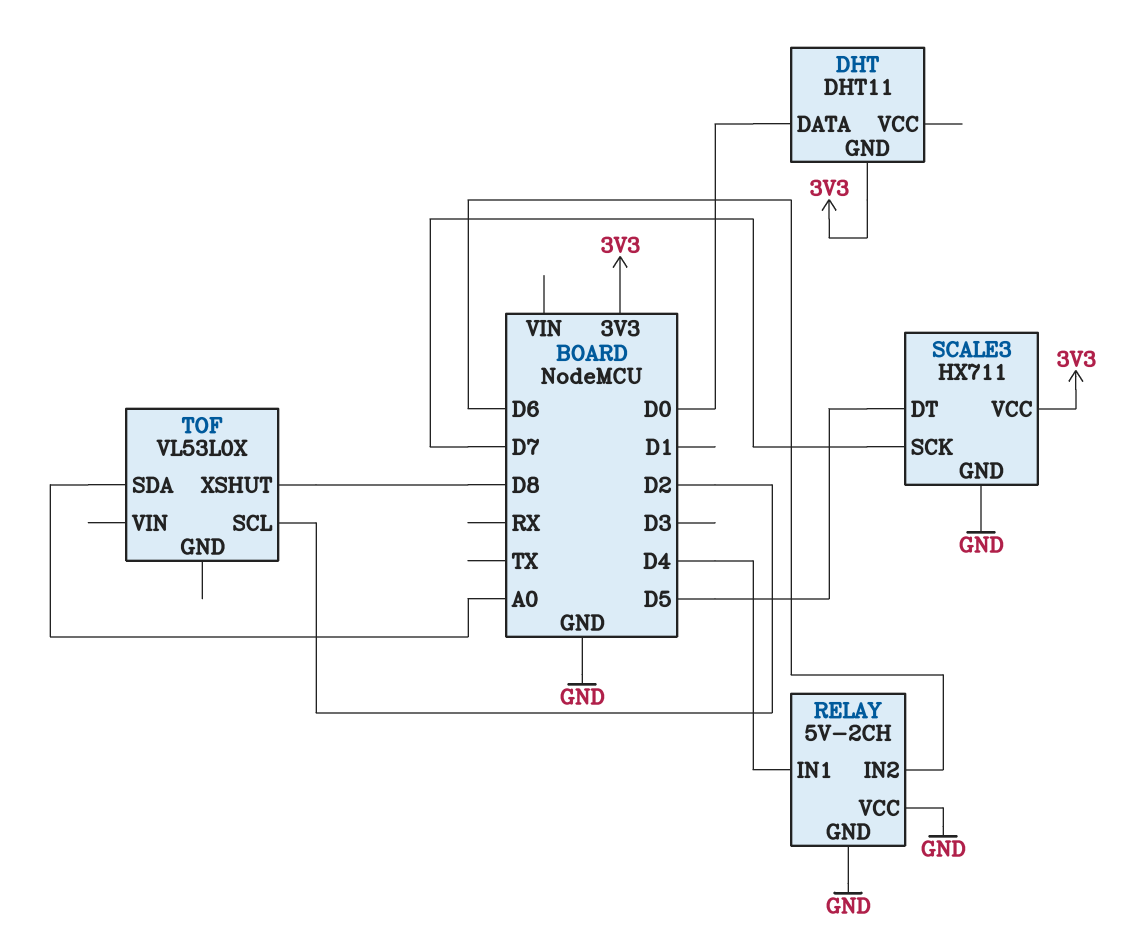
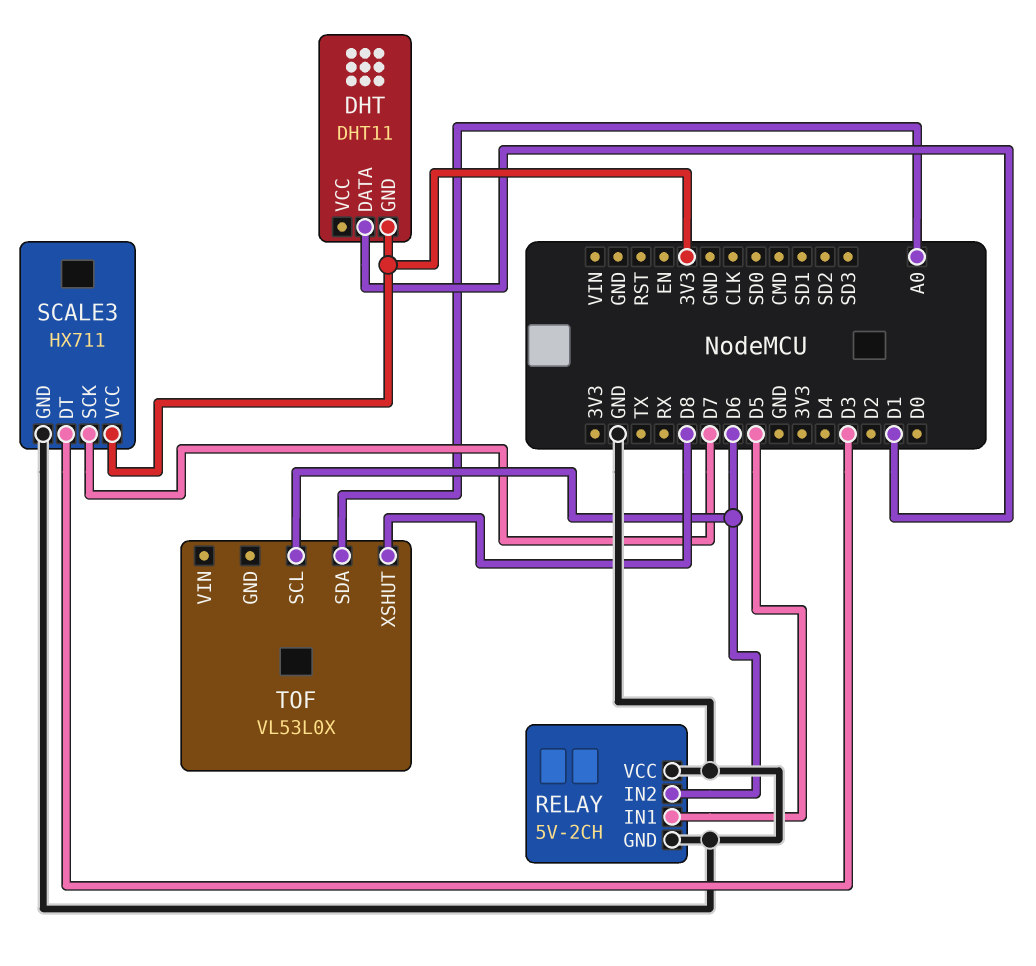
DHT pin DATA: D0 -> D1
RELAY pin IN1: D4 -> D5
SCALE3 pin DT: D5 -> D3
TOF pin SCL: D2 -> D6

